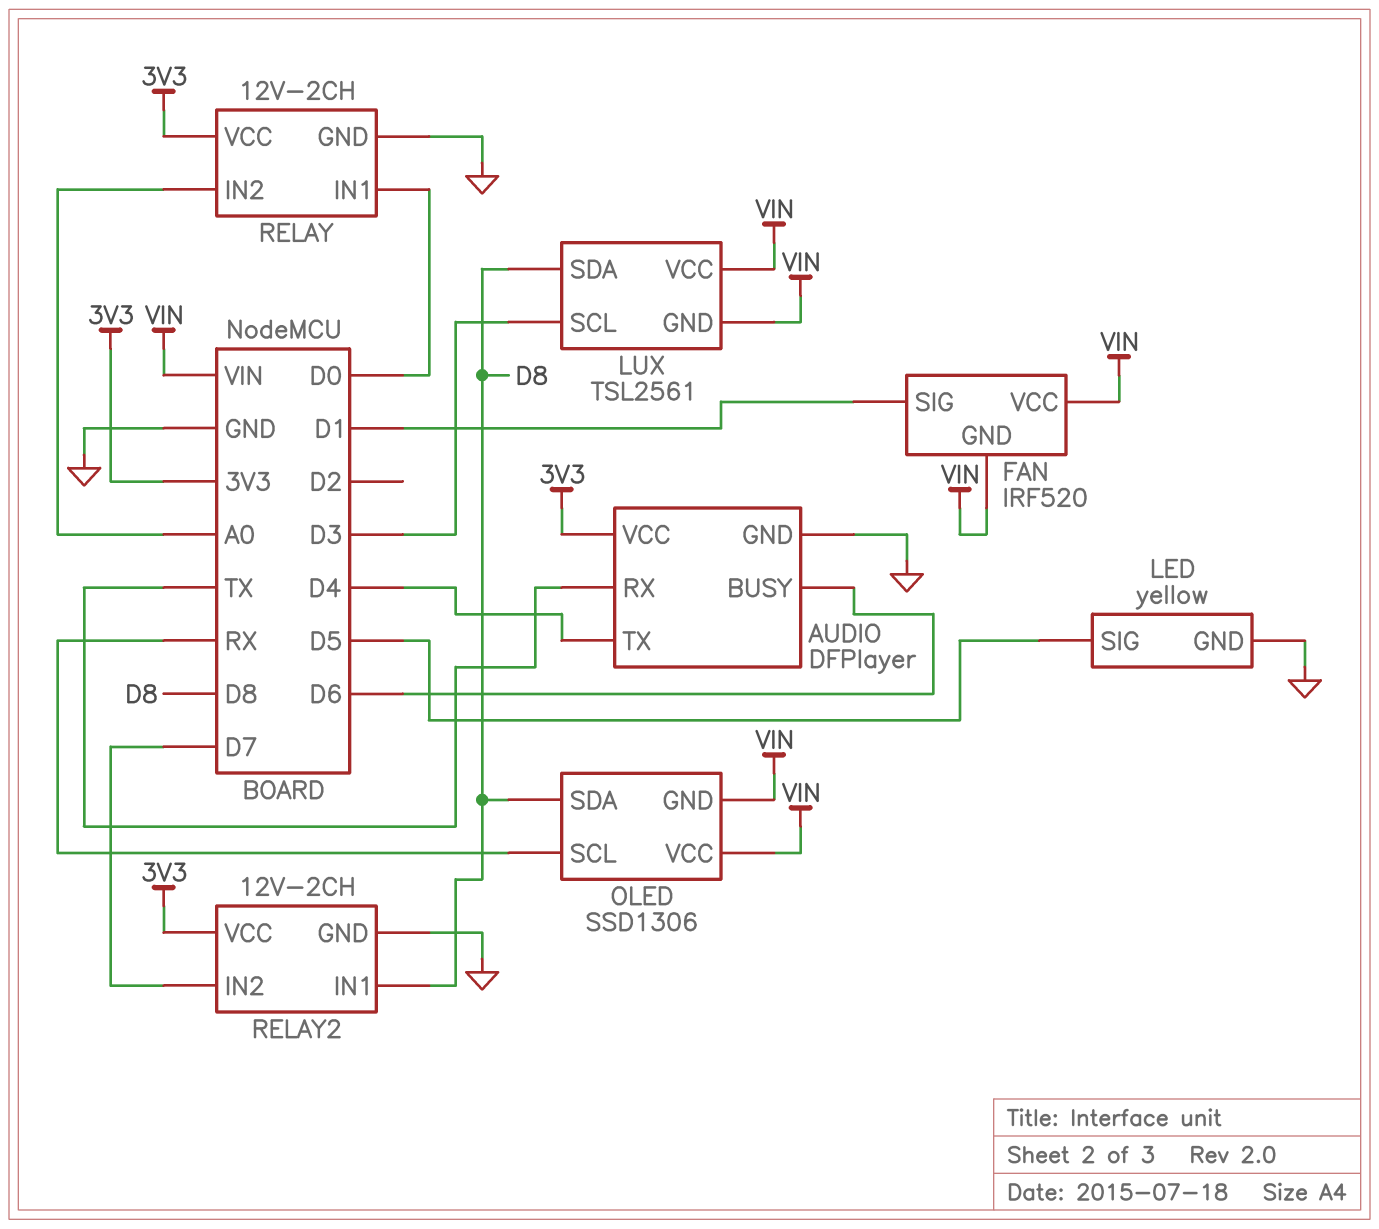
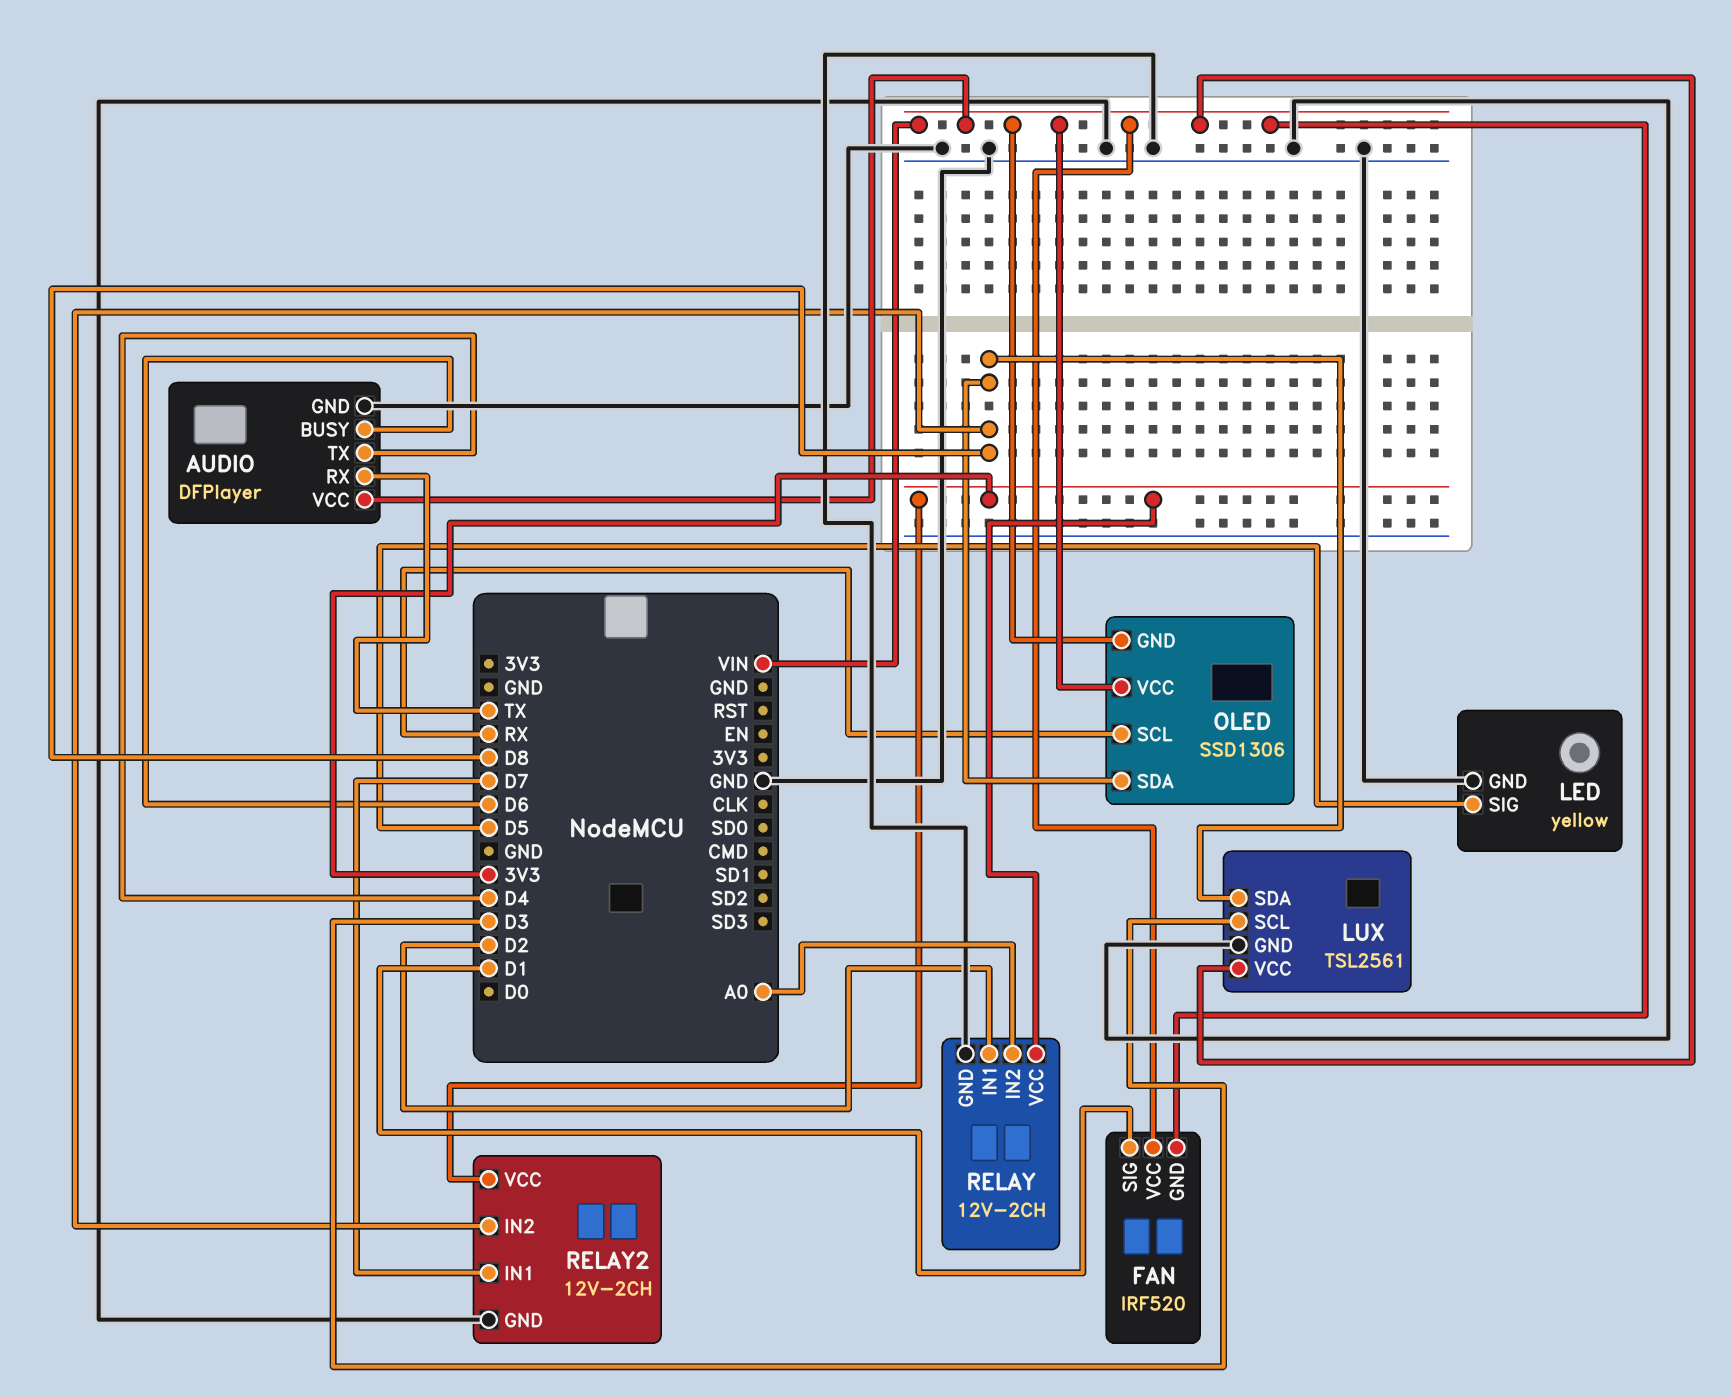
AUDIO pin VCC: 3V3 -> VIN
LUX pin GND: VIN -> GND
RELAY pin IN1: D0 -> D2
RELAY2 pin IN1: D8 -> D7
RELAY2 pin IN2: D7 -> D8

